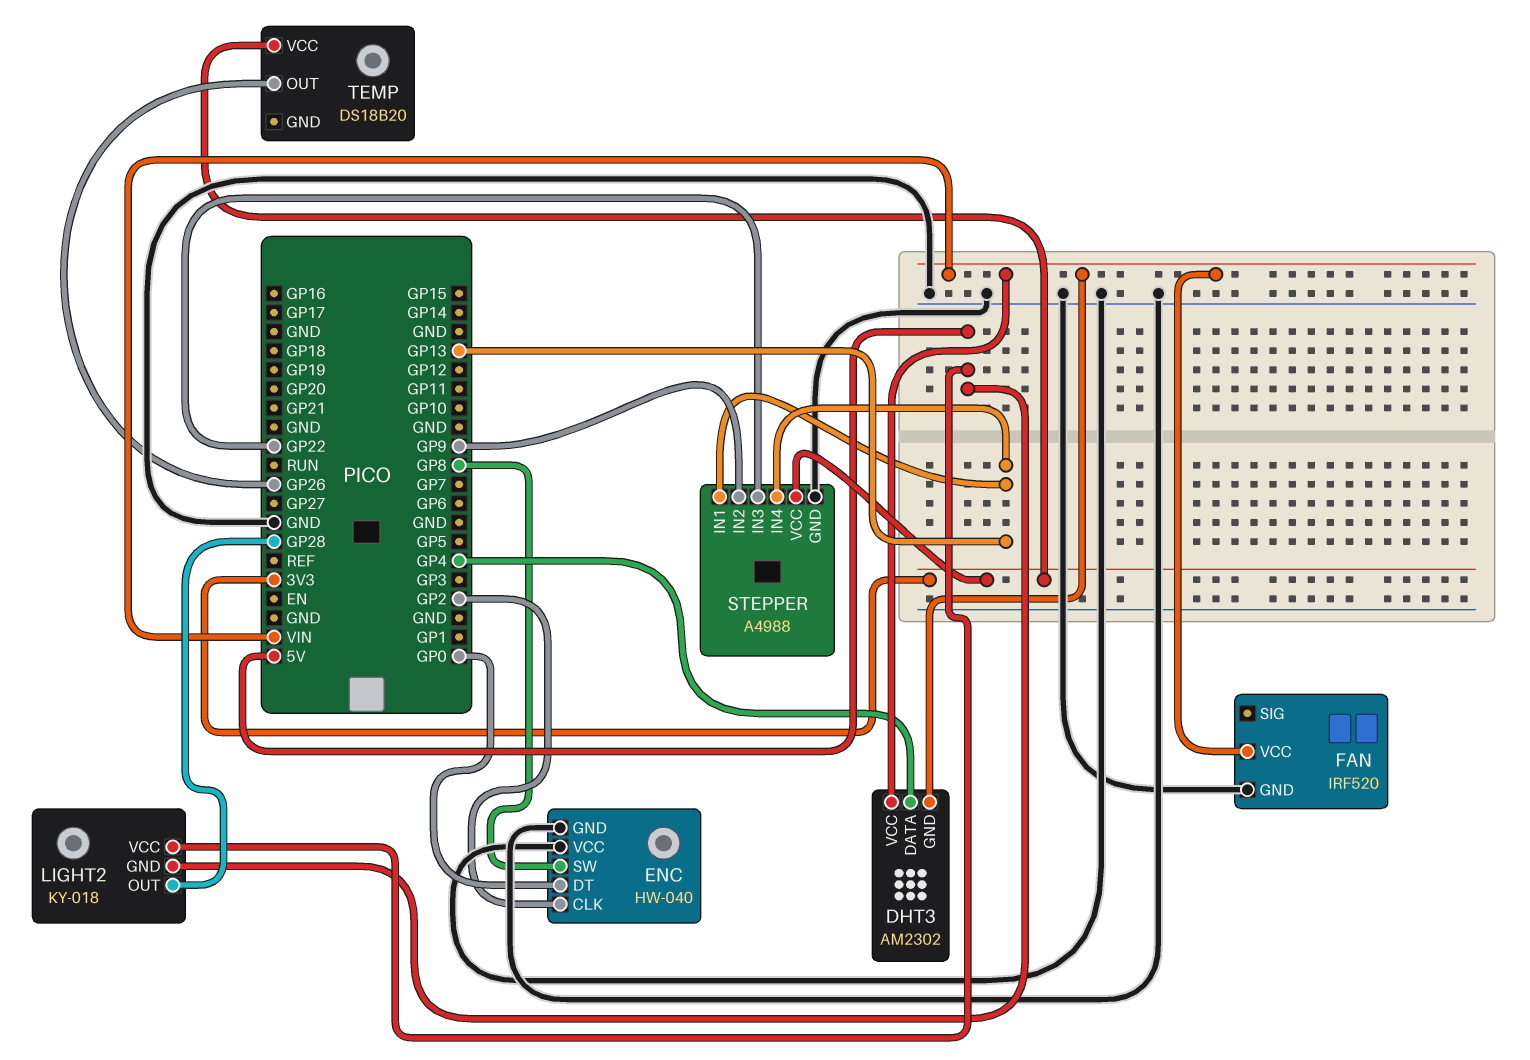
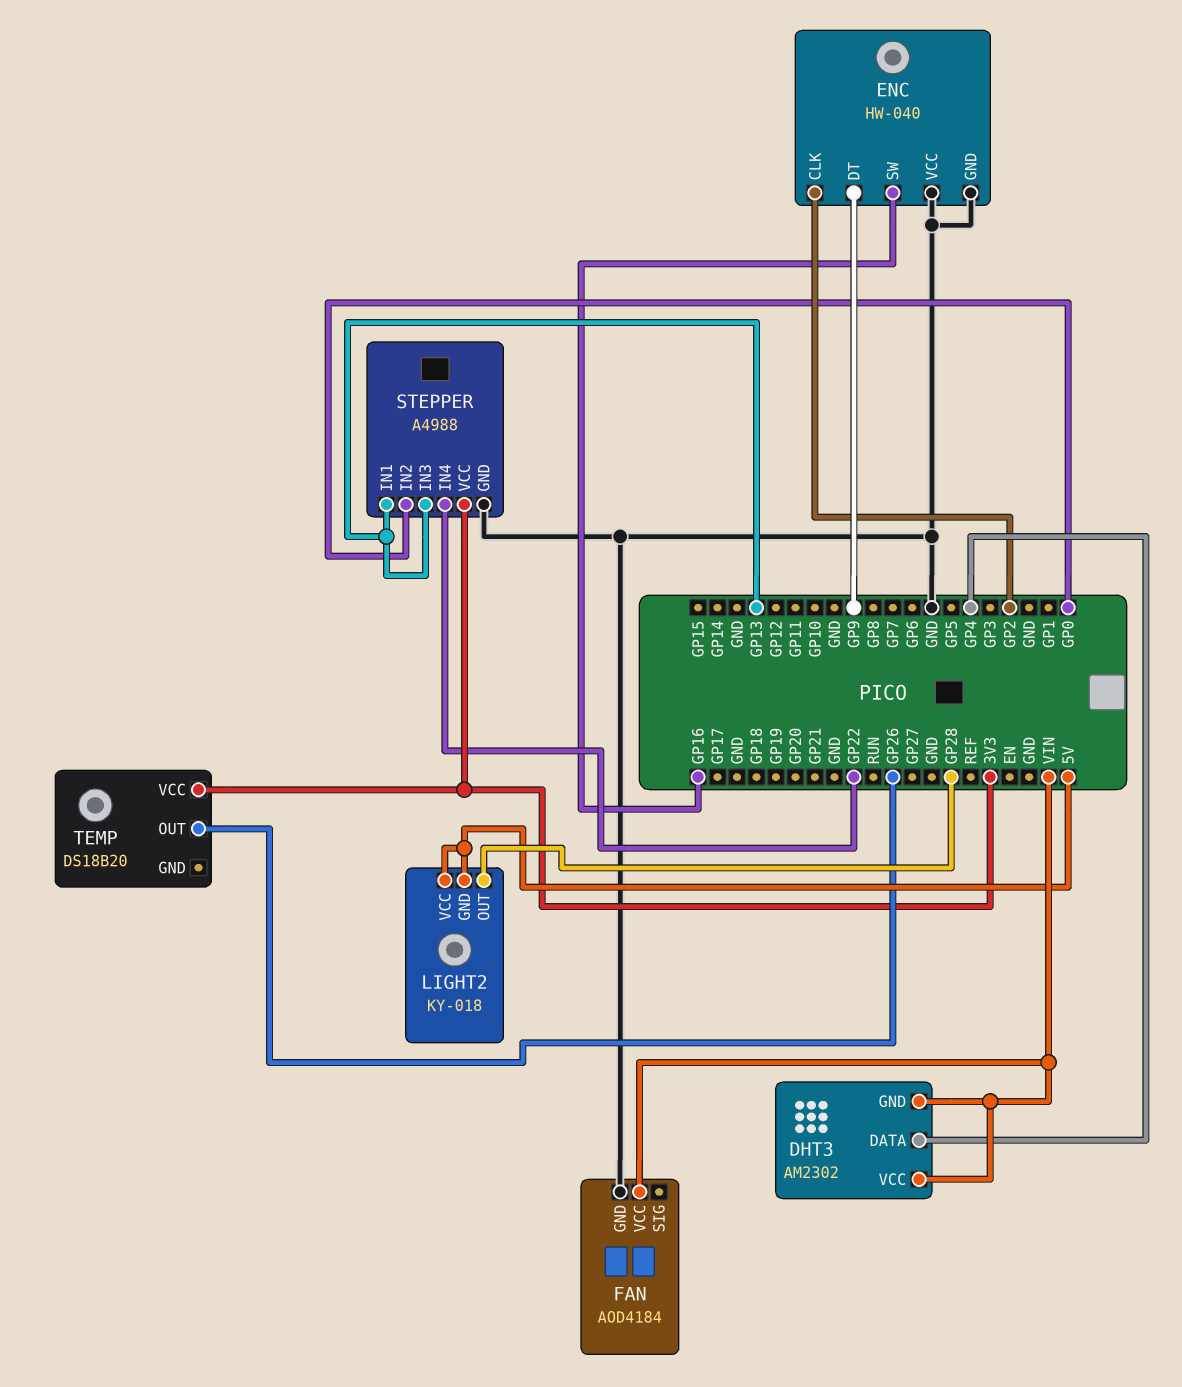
ENC pin DT: GP0 -> GP9
ENC pin SW: GP8 -> GP16
FAN: IRF520 -> AOD4184
STEPPER pin IN2: GP9 -> GP0
STEPPER pin IN3: GP22 -> GP13
STEPPER pin IN4: GP13 -> GP22

